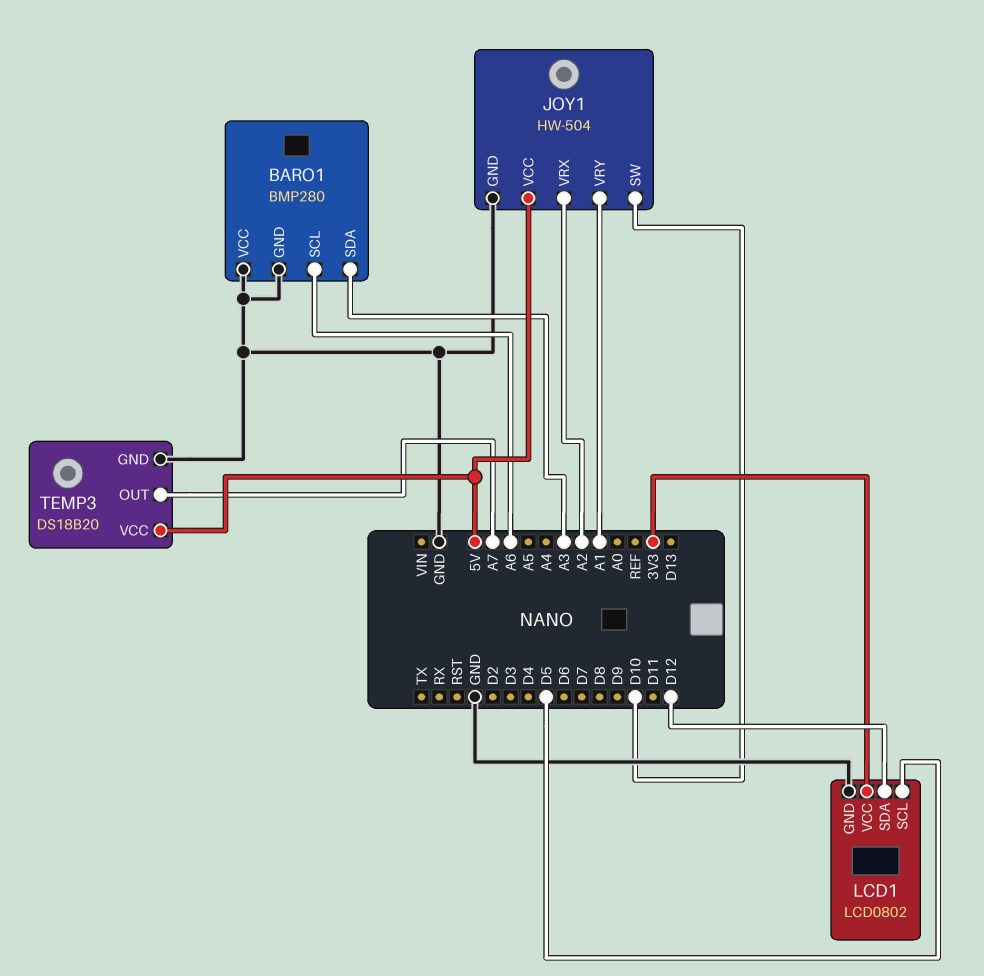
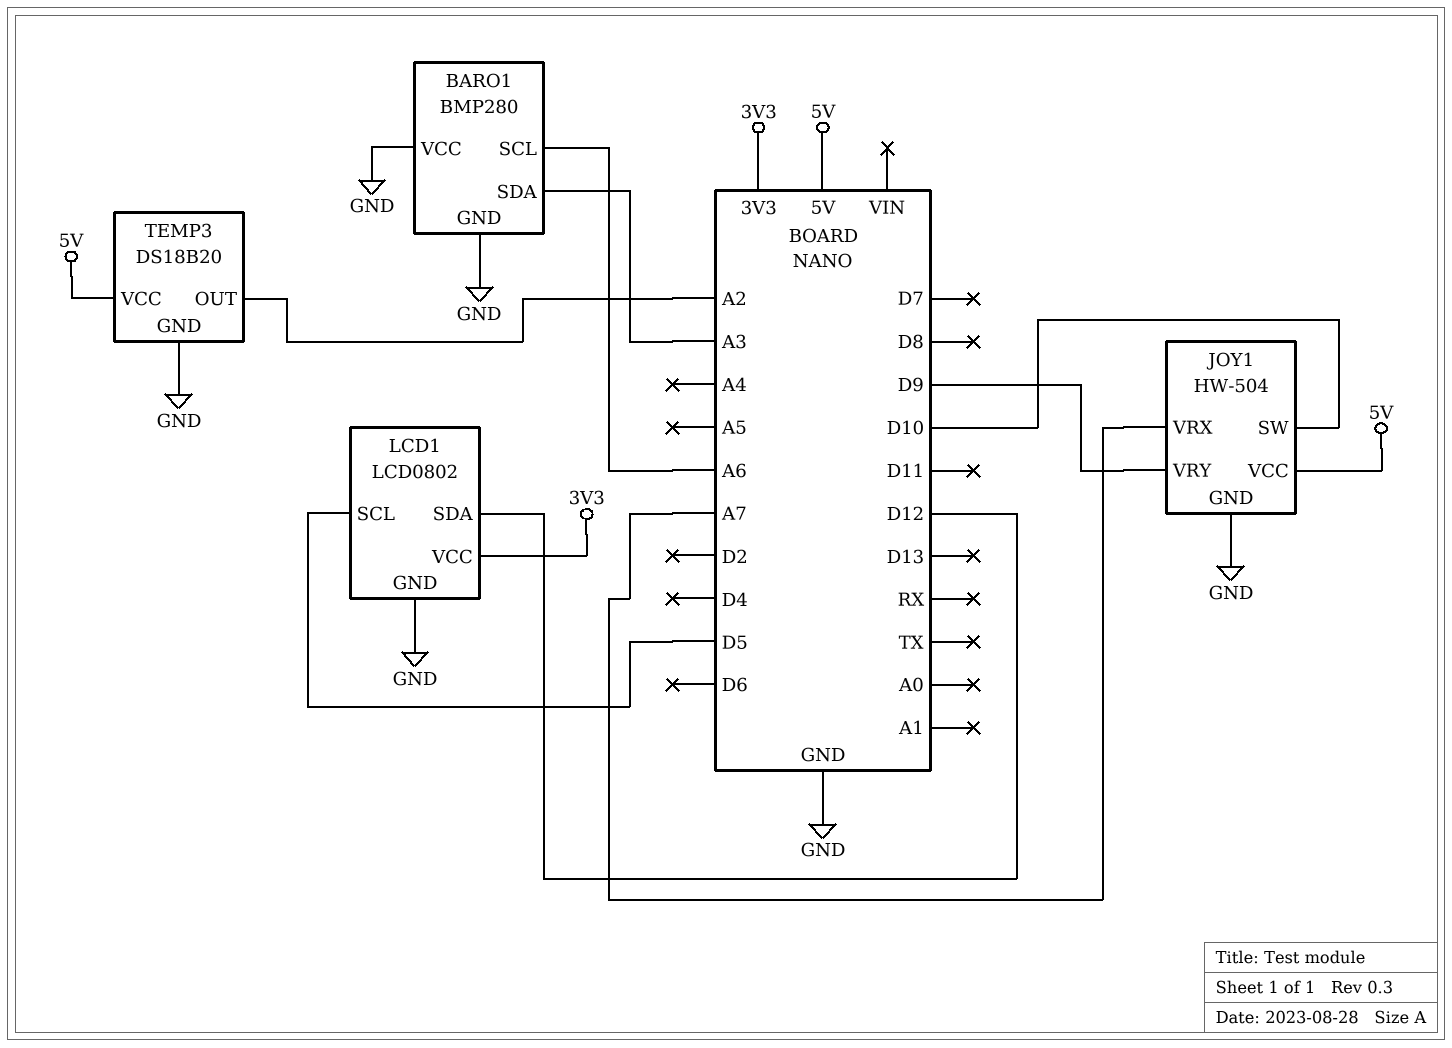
JOY1 pin VRX: A2 -> A7
JOY1 pin VRY: A1 -> D9
TEMP3 pin OUT: A7 -> A2

